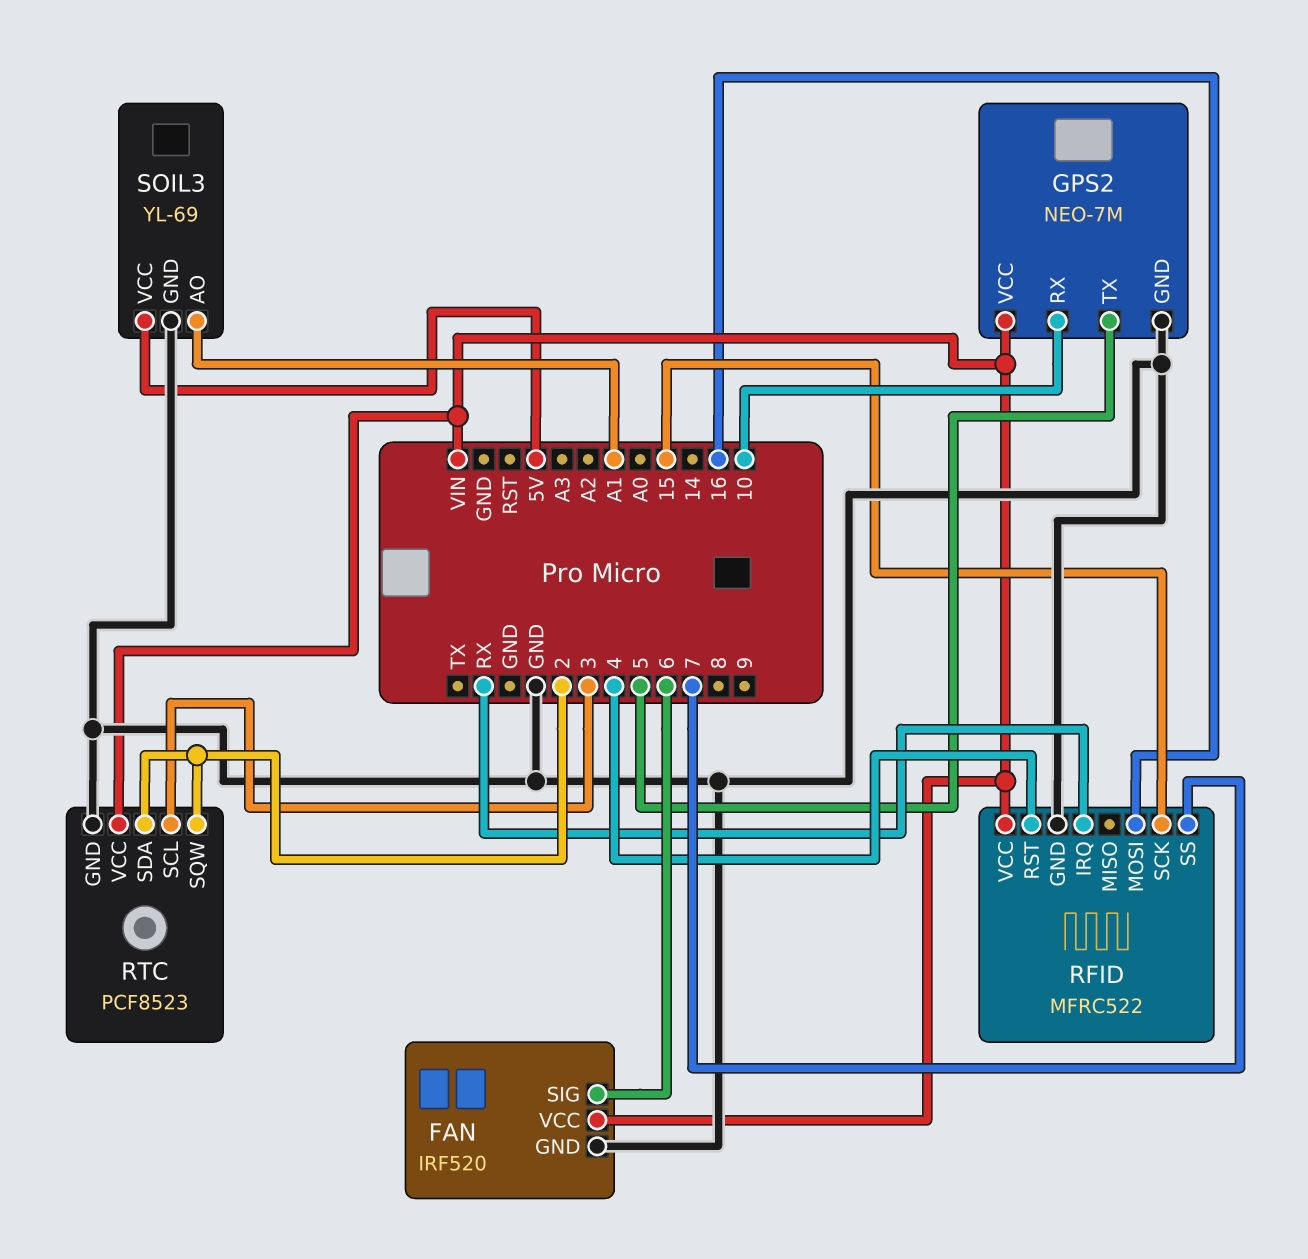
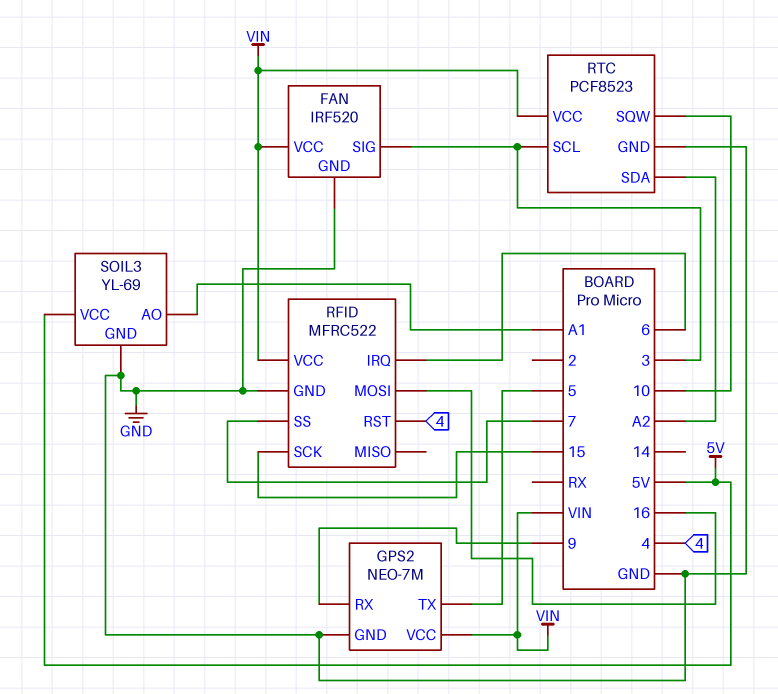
FAN pin SIG: 6 -> 3
GPS2 pin RX: 10 -> 9
RFID pin IRQ: RX -> 6
RTC pin SDA: 2 -> A2
RTC pin SQW: 2 -> 10

